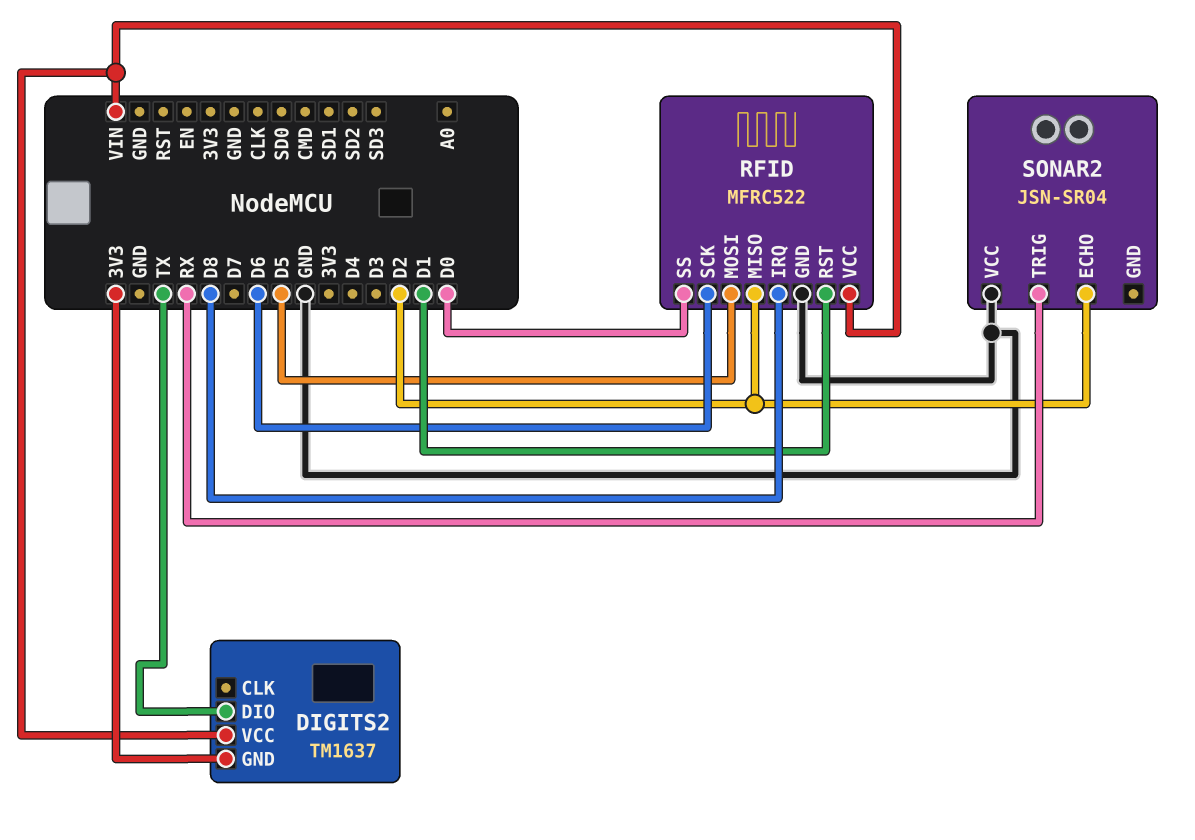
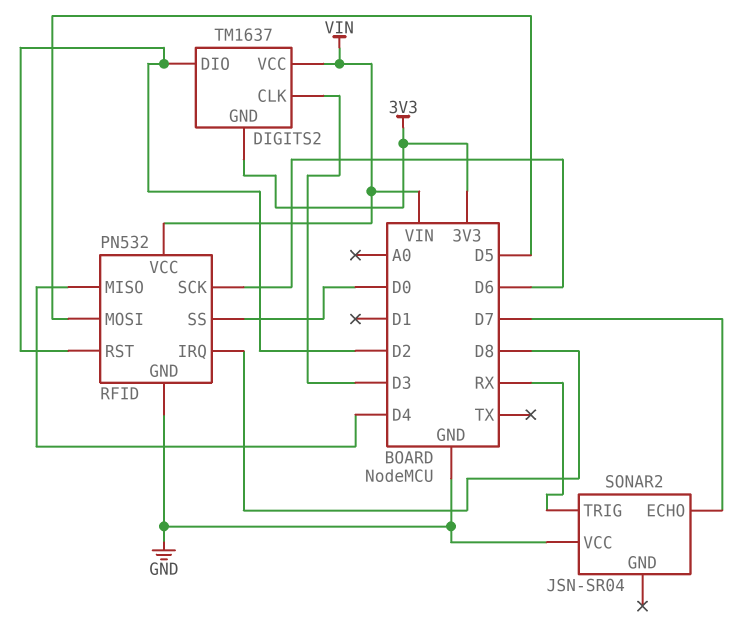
DIGITS2 pin CLK: none -> D3
DIGITS2 pin DIO: TX -> D2
RFID: MFRC522 -> PN532
RFID pin MISO: D2 -> D4
RFID pin RST: D1 -> D2
SONAR2 pin ECHO: D2 -> D7

